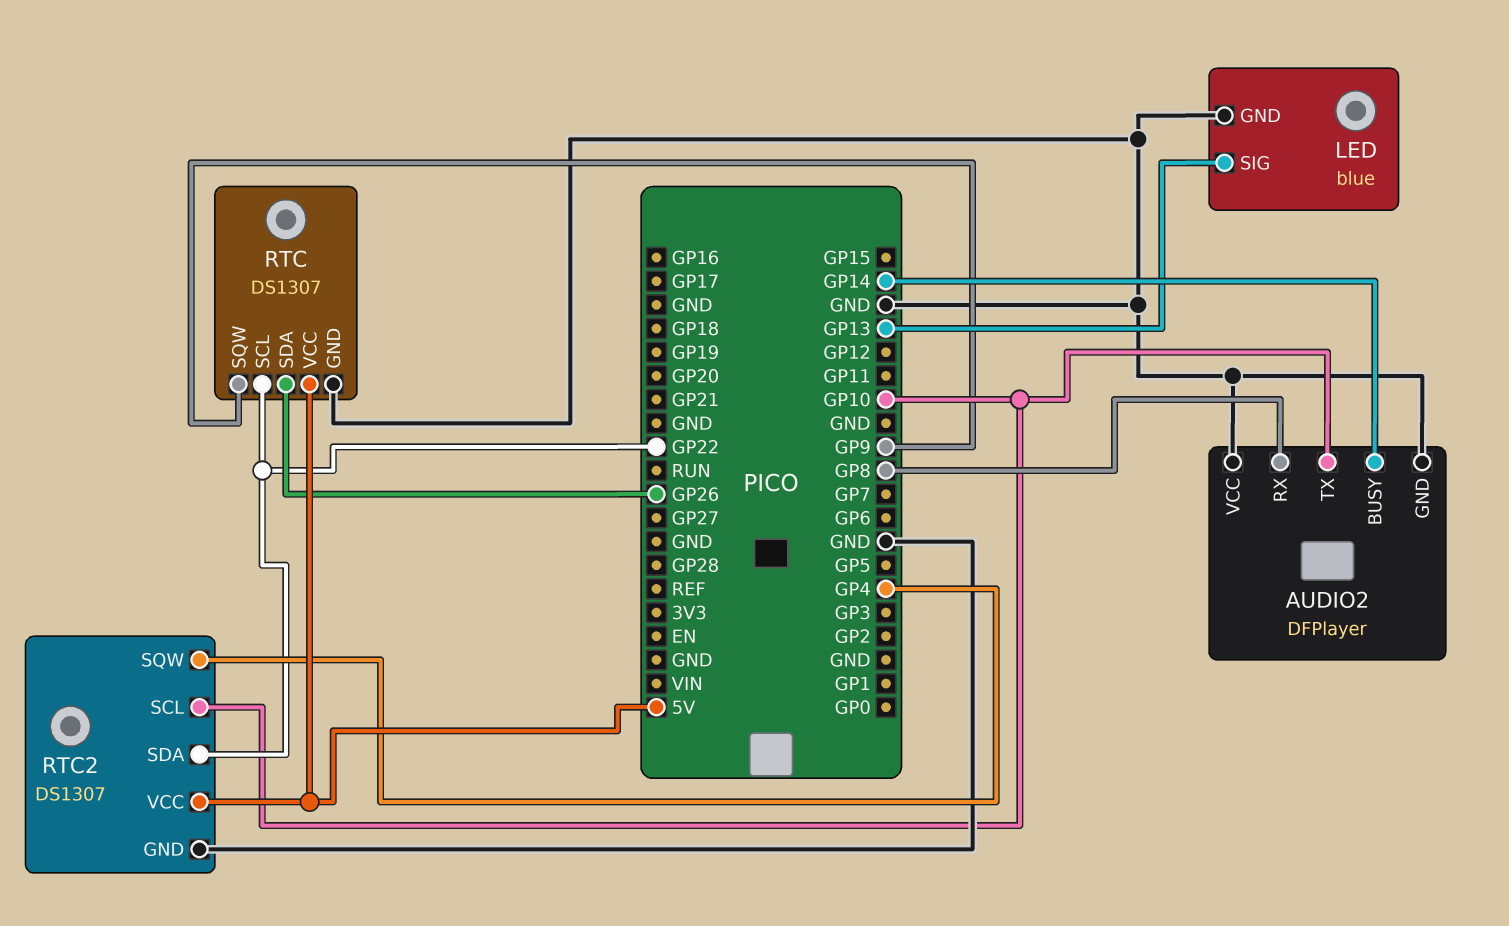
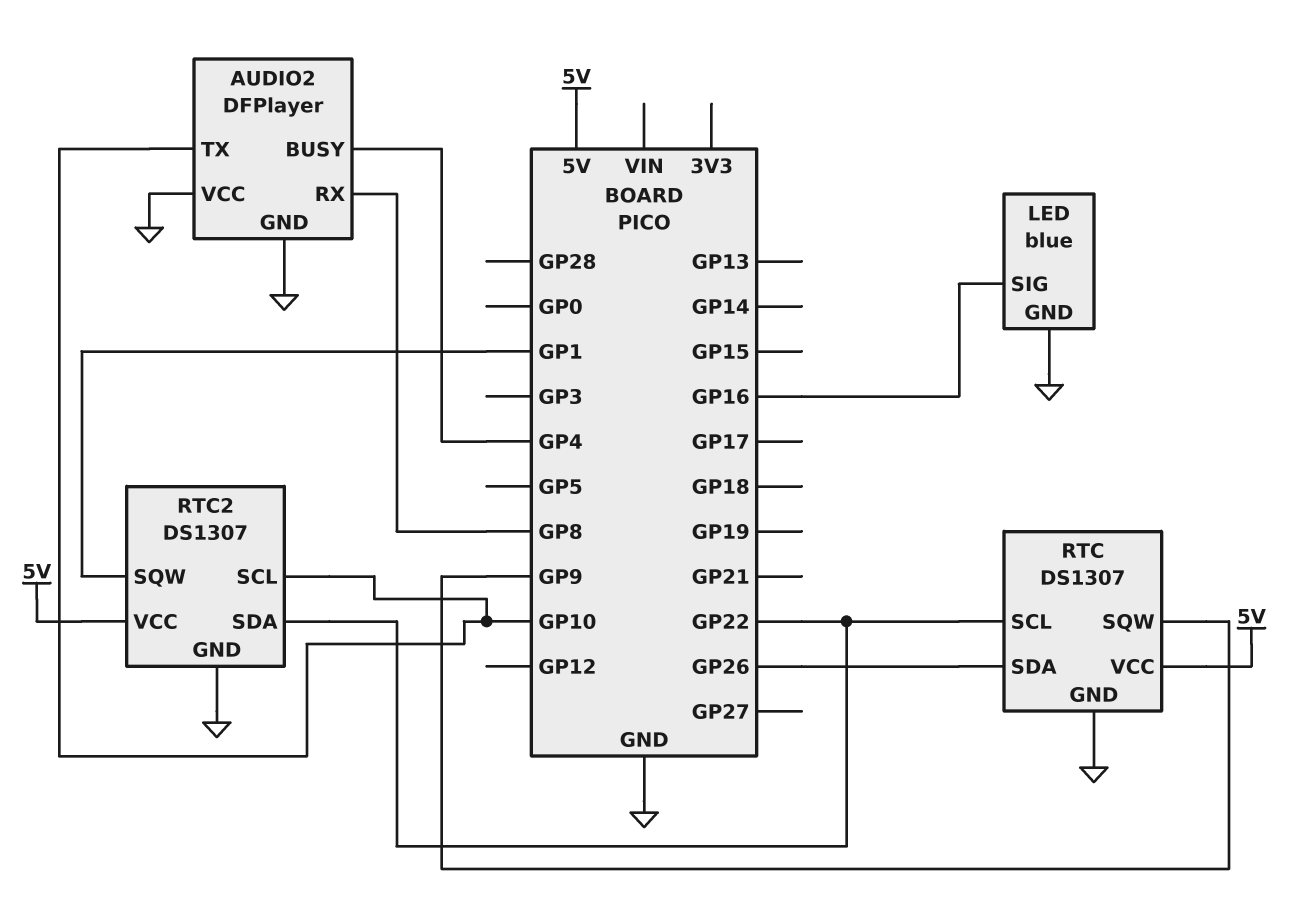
AUDIO2 pin BUSY: GP14 -> GP4
LED pin SIG: GP13 -> GP16
RTC2 pin SQW: GP4 -> GP1

